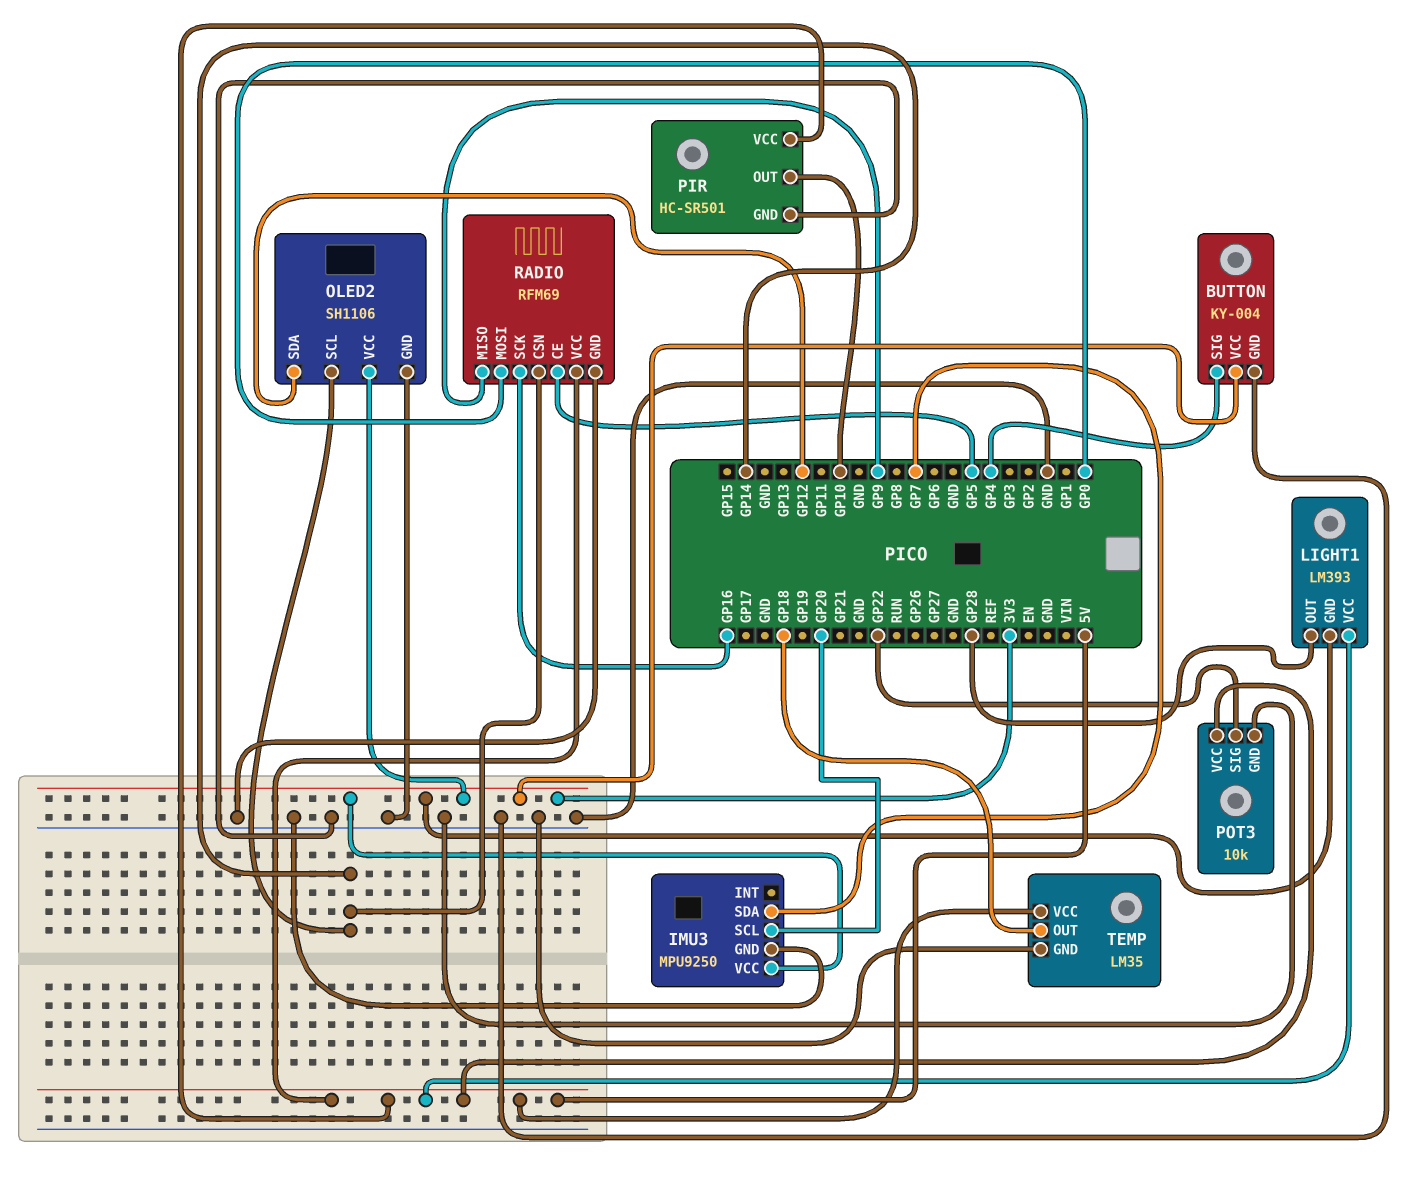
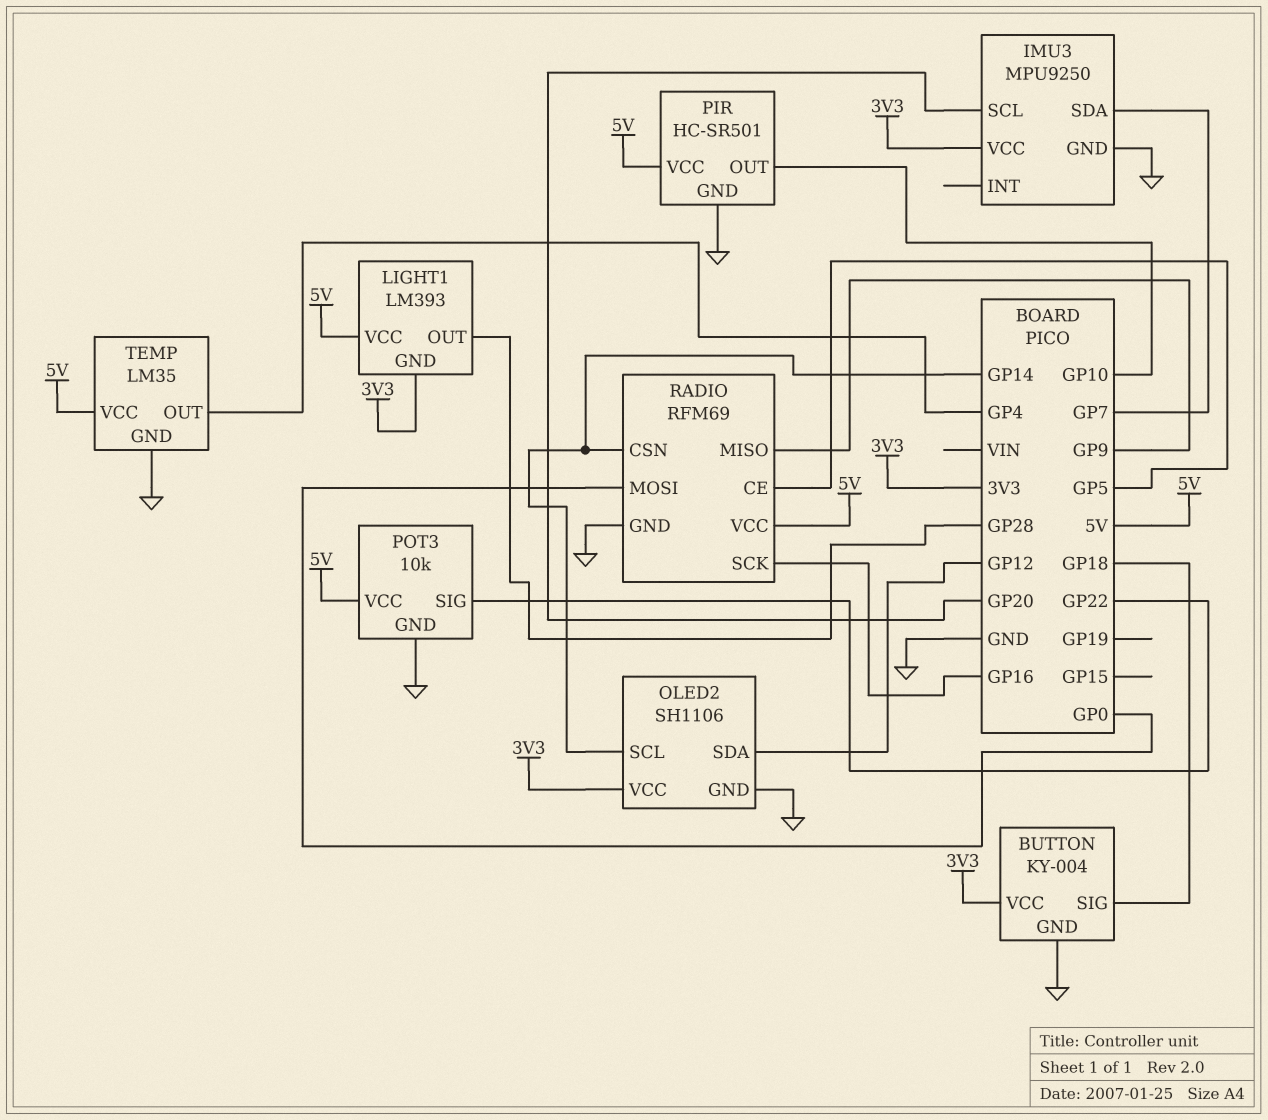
BUTTON pin SIG: GP4 -> GP18
TEMP pin OUT: GP18 -> GP4

